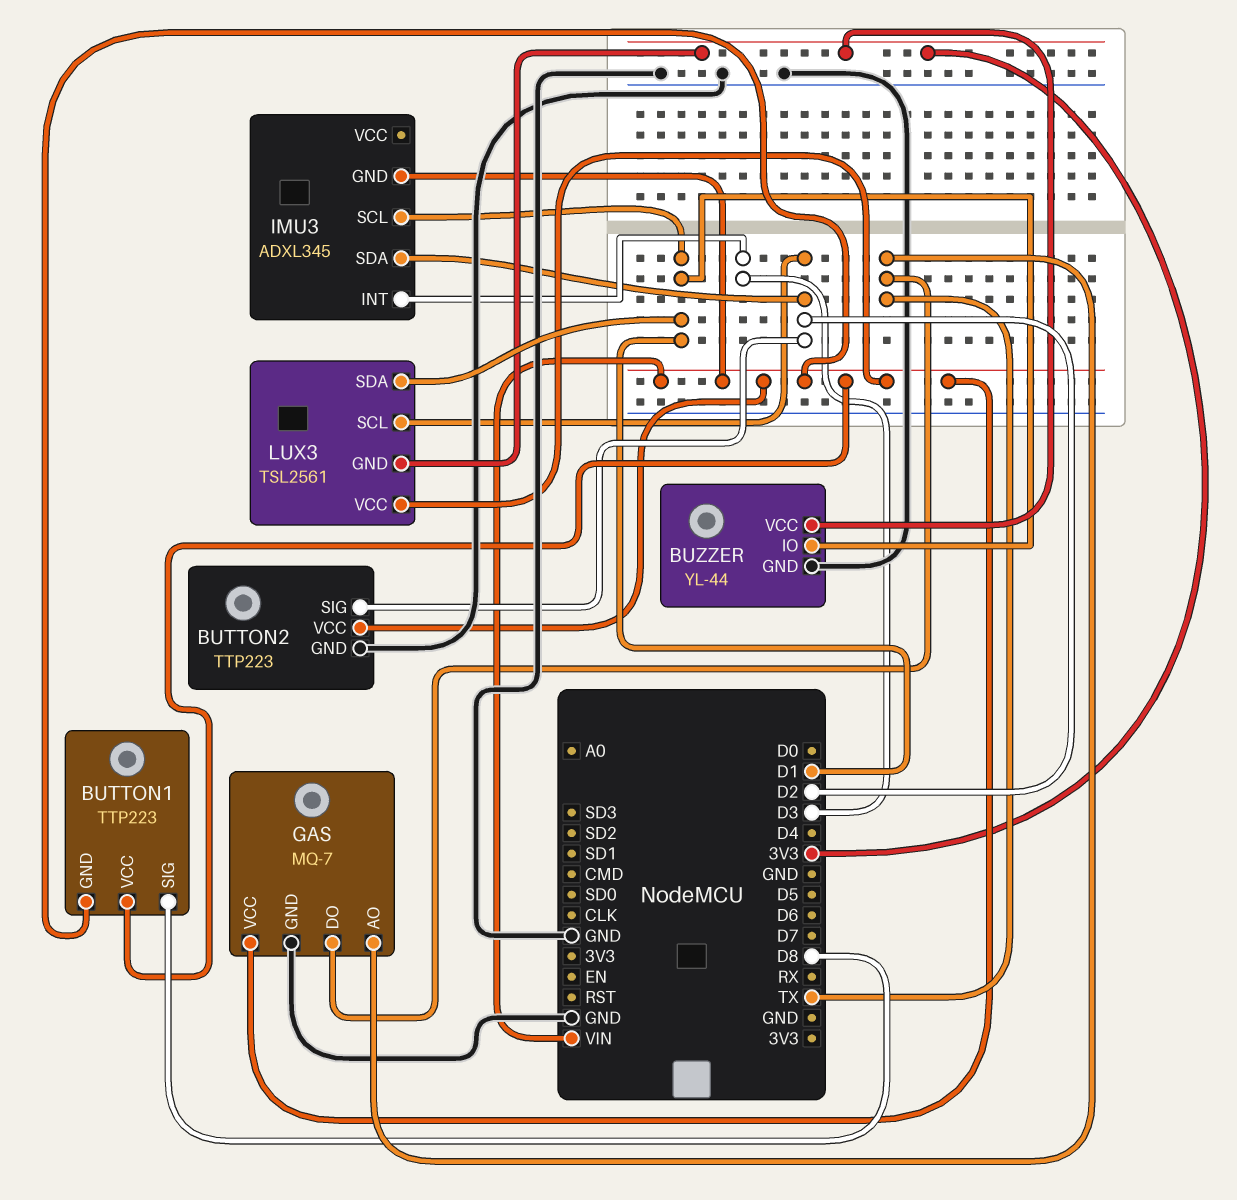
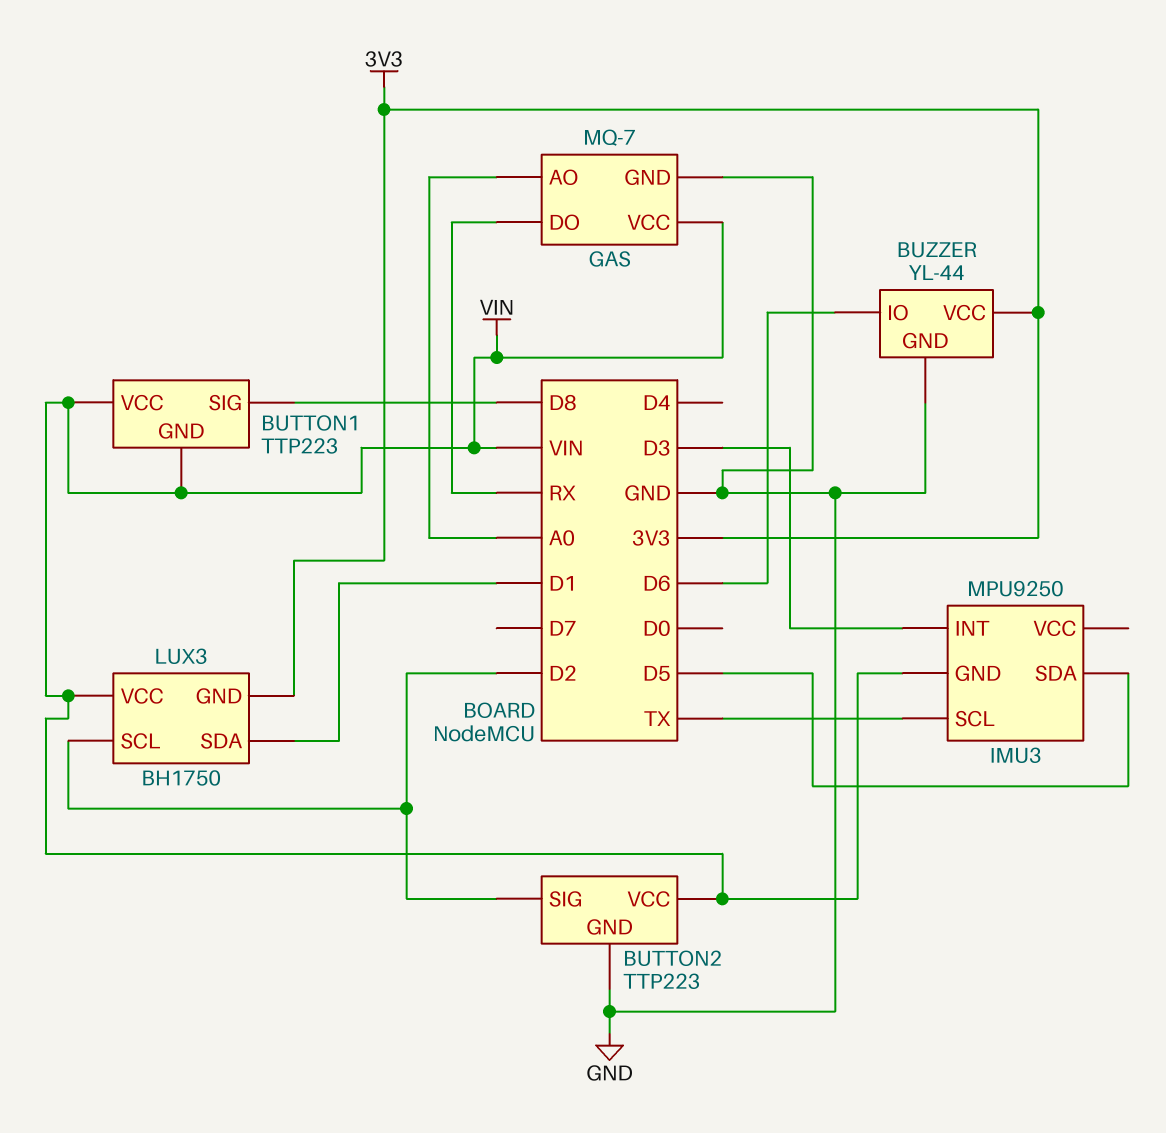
BUZZER pin IO: D1 -> D6
GAS pin AO: TX -> A0
GAS pin DO: TX -> RX
IMU3: ADXL345 -> MPU9250
IMU3 pin SCL: D1 -> TX
IMU3 pin SDA: D2 -> D5
LUX3: TSL2561 -> BH1750

